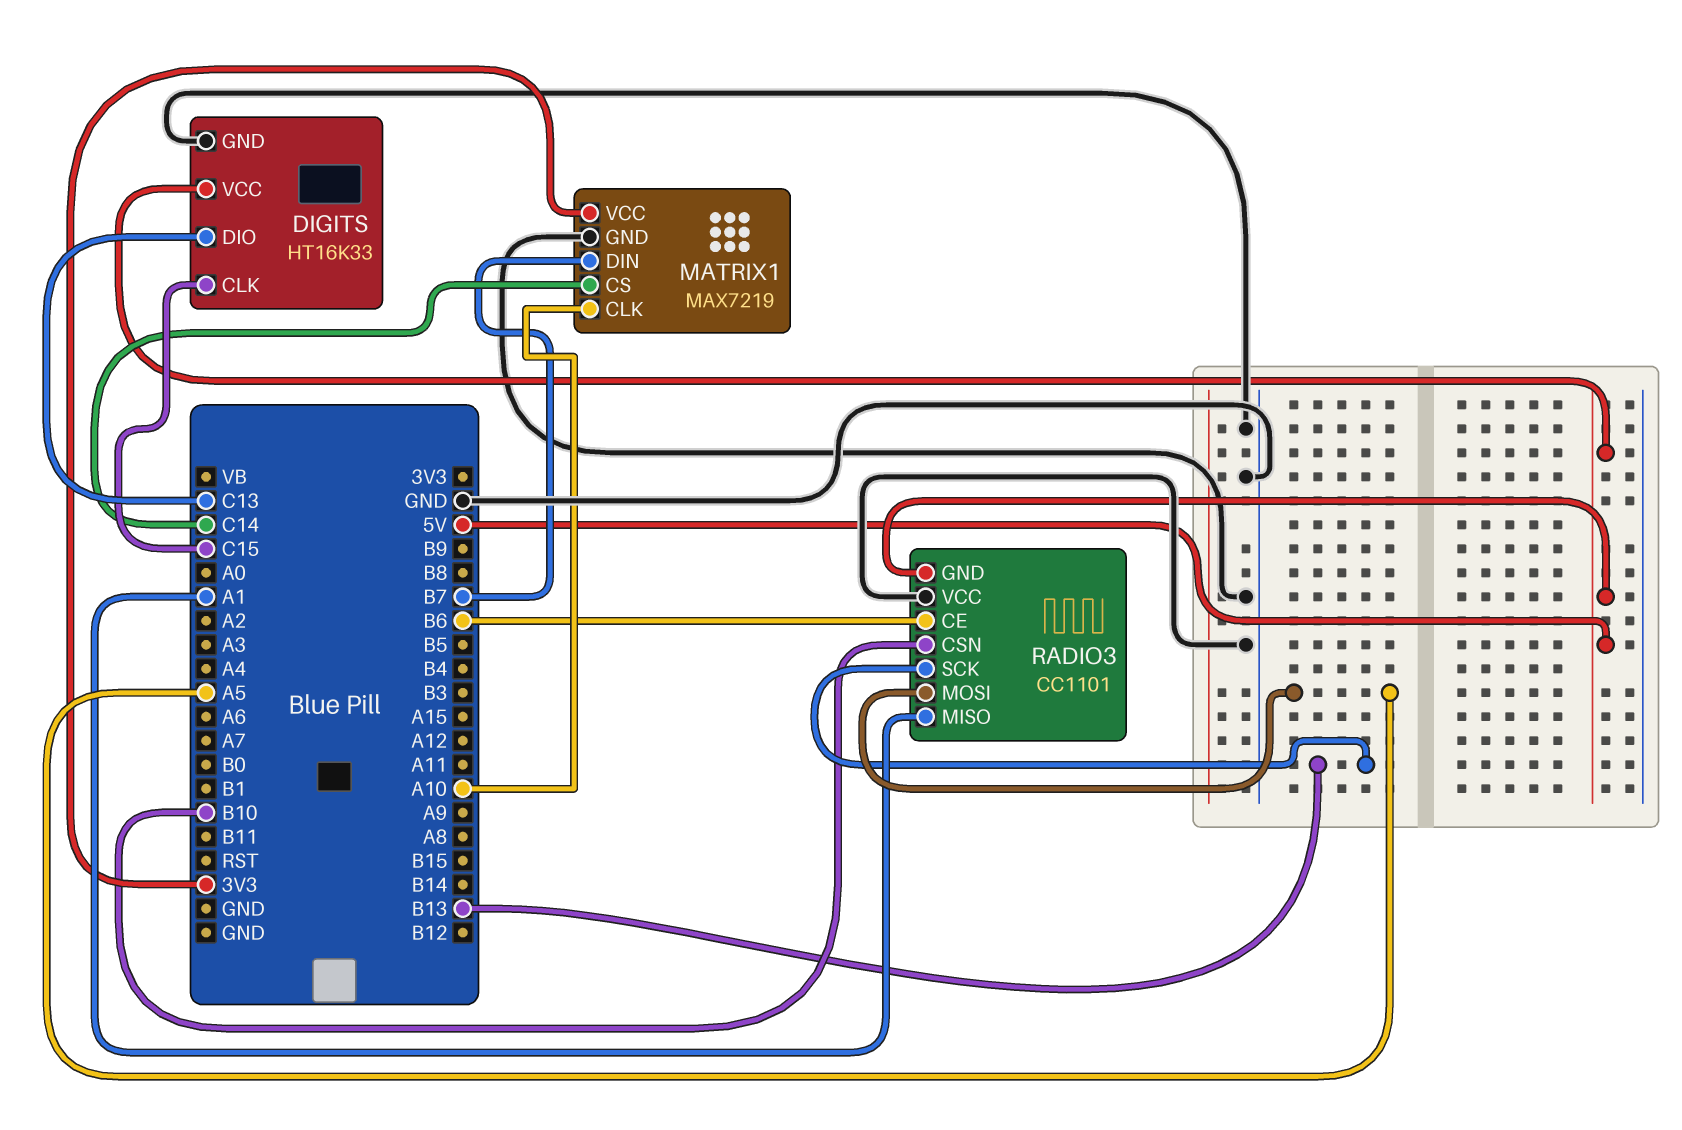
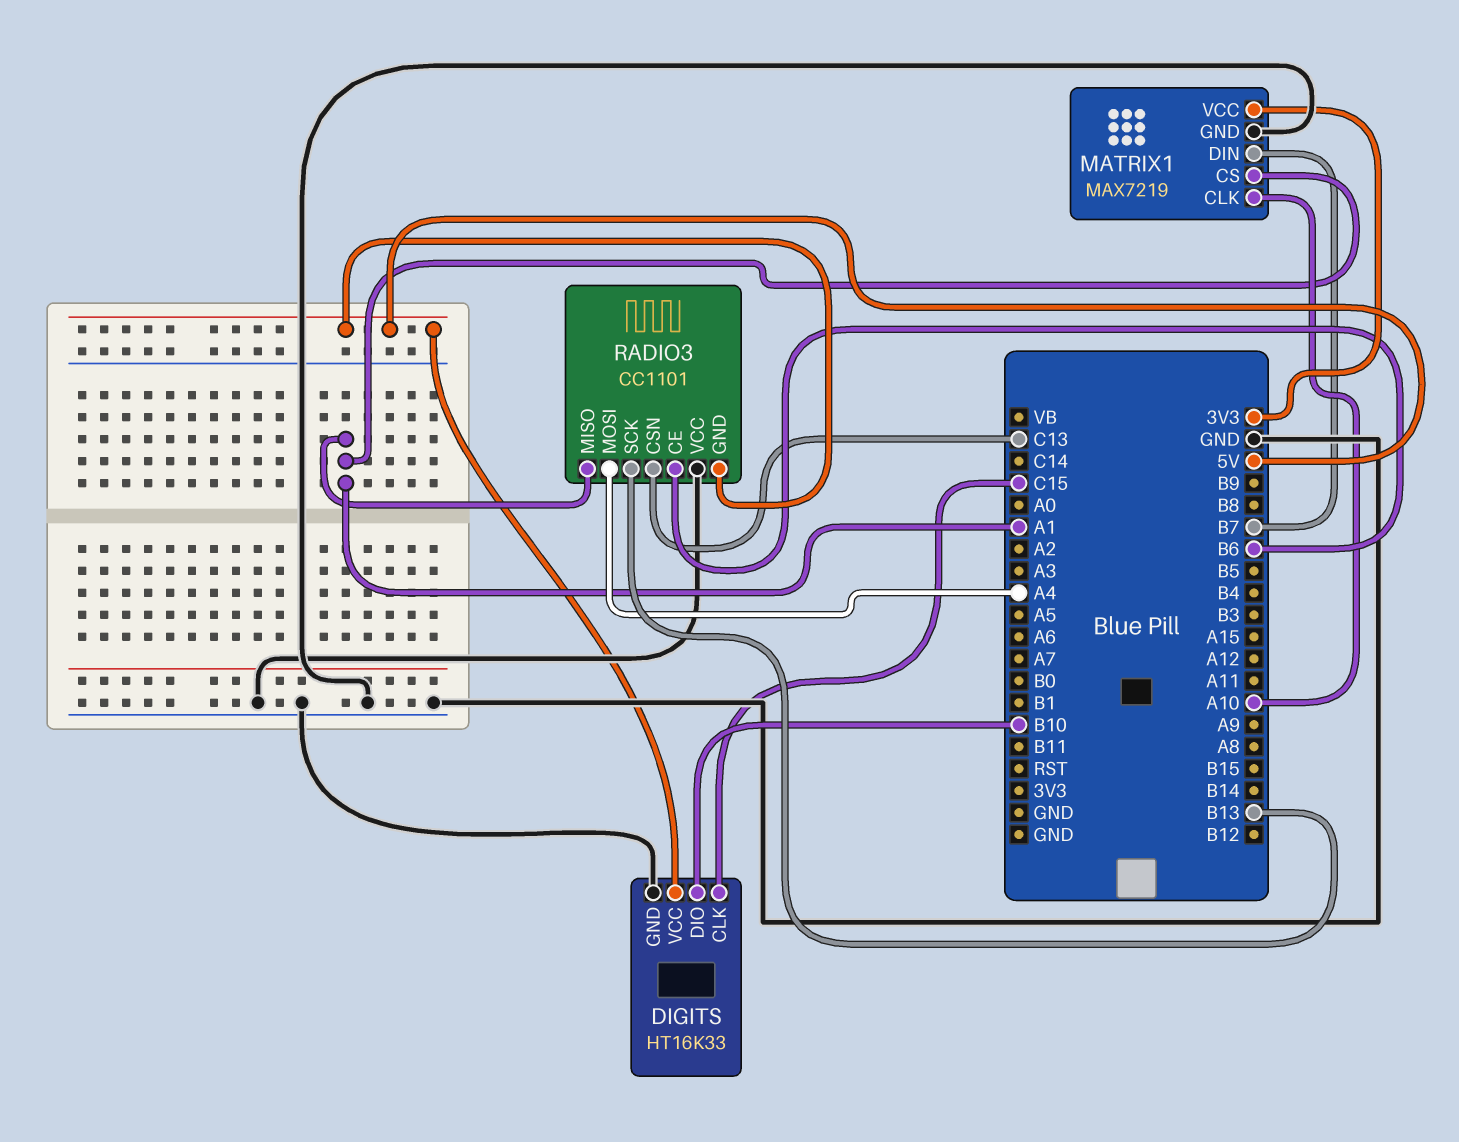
DIGITS pin DIO: C13 -> B10
MATRIX1 pin CS: C14 -> A1
RADIO3 pin CSN: B10 -> C13
RADIO3 pin MOSI: A5 -> A4

